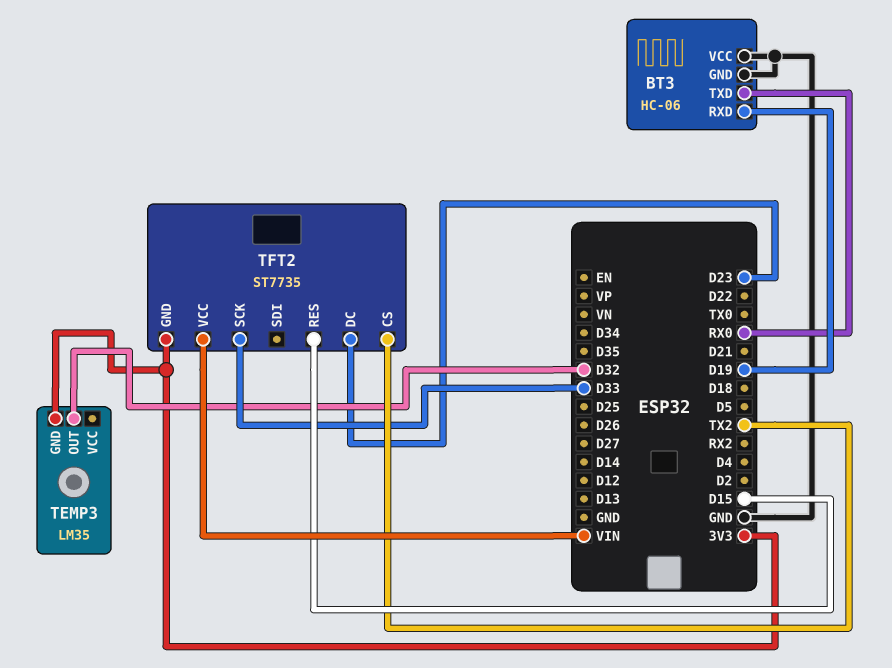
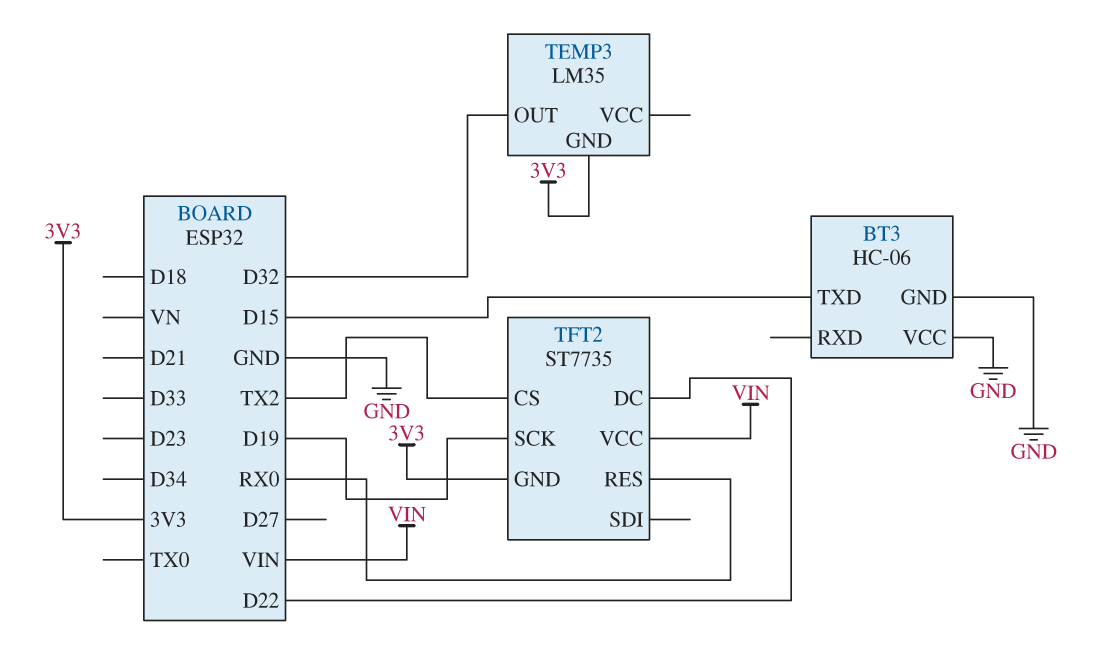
BT3 pin RXD: D19 -> none
BT3 pin TXD: RX0 -> D15
TFT2 pin DC: D23 -> D22
TFT2 pin RES: D15 -> RX0
TFT2 pin SCK: D33 -> D19

